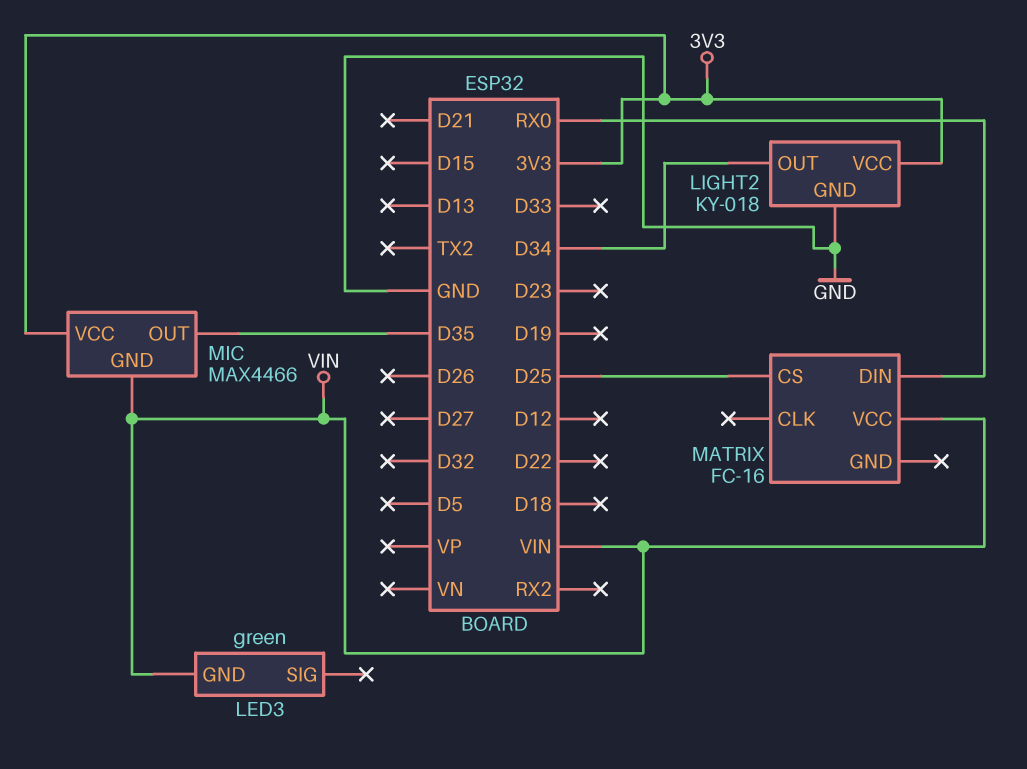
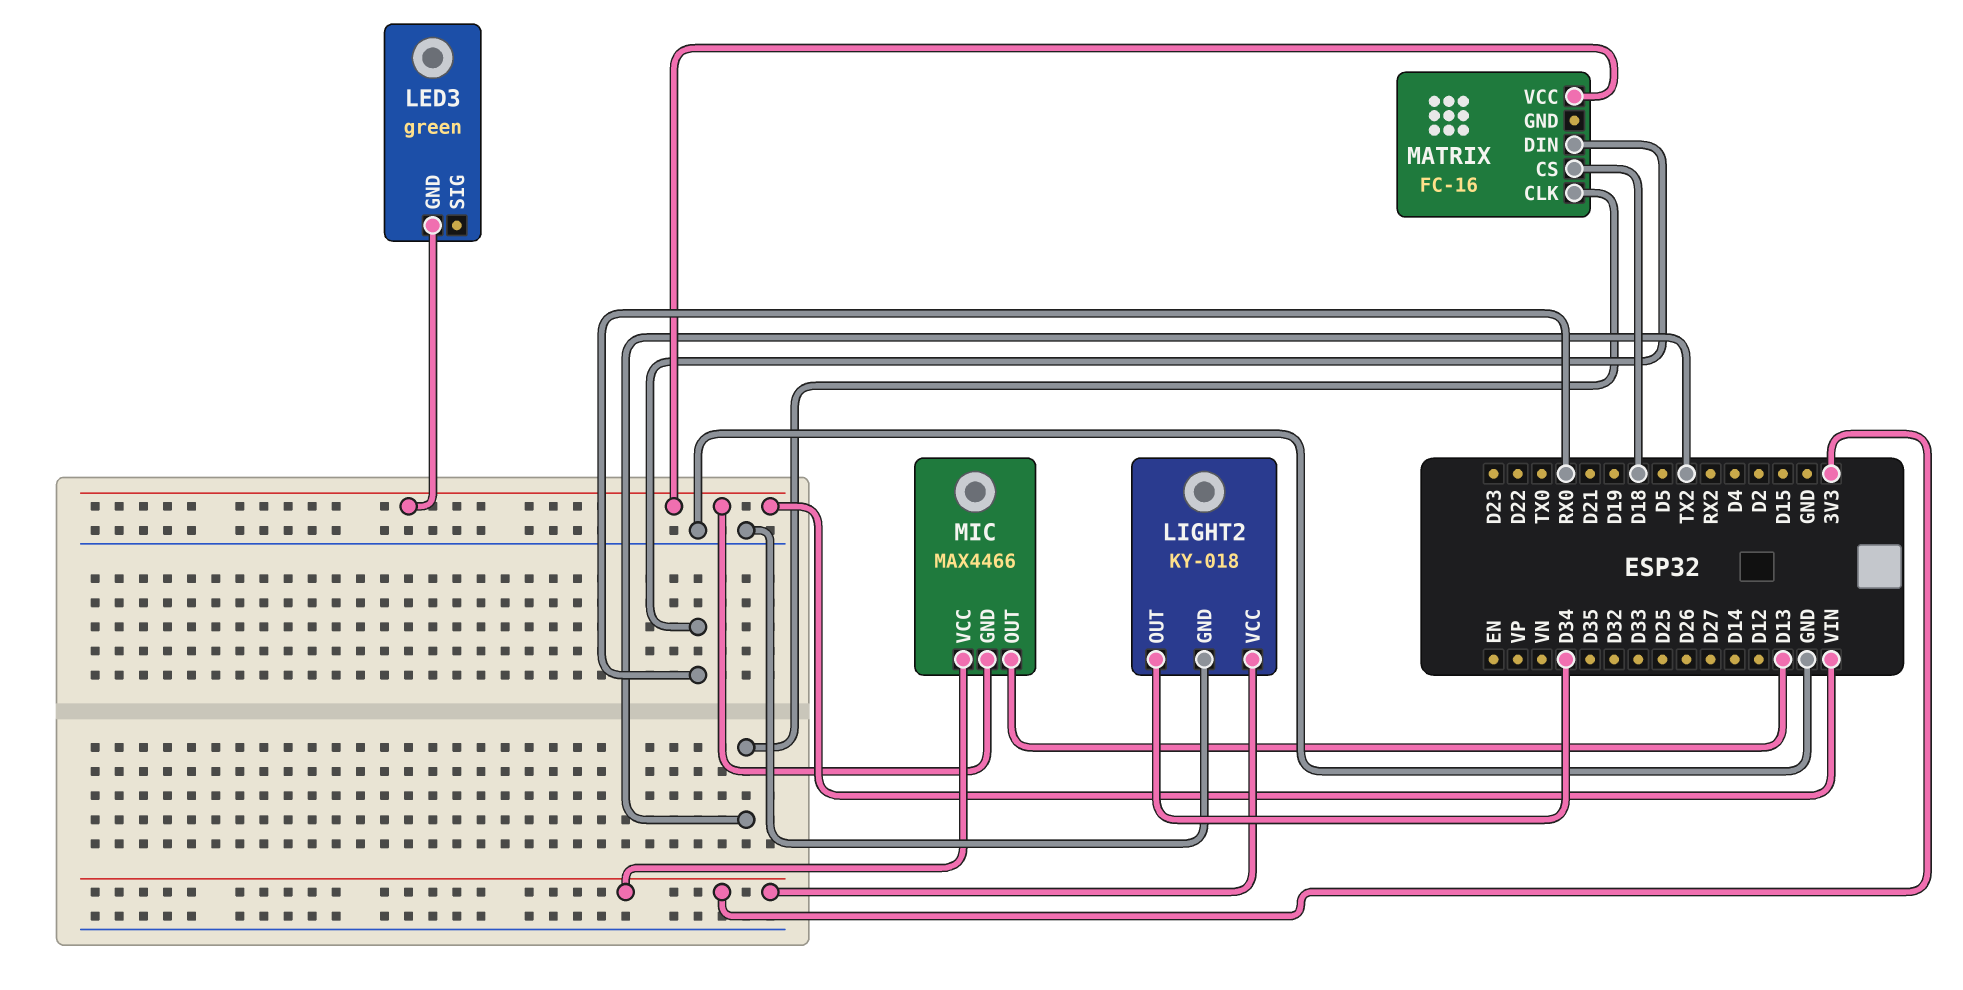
MATRIX pin CLK: none -> TX2
MATRIX pin CS: D25 -> D18
MIC pin OUT: D35 -> D13

